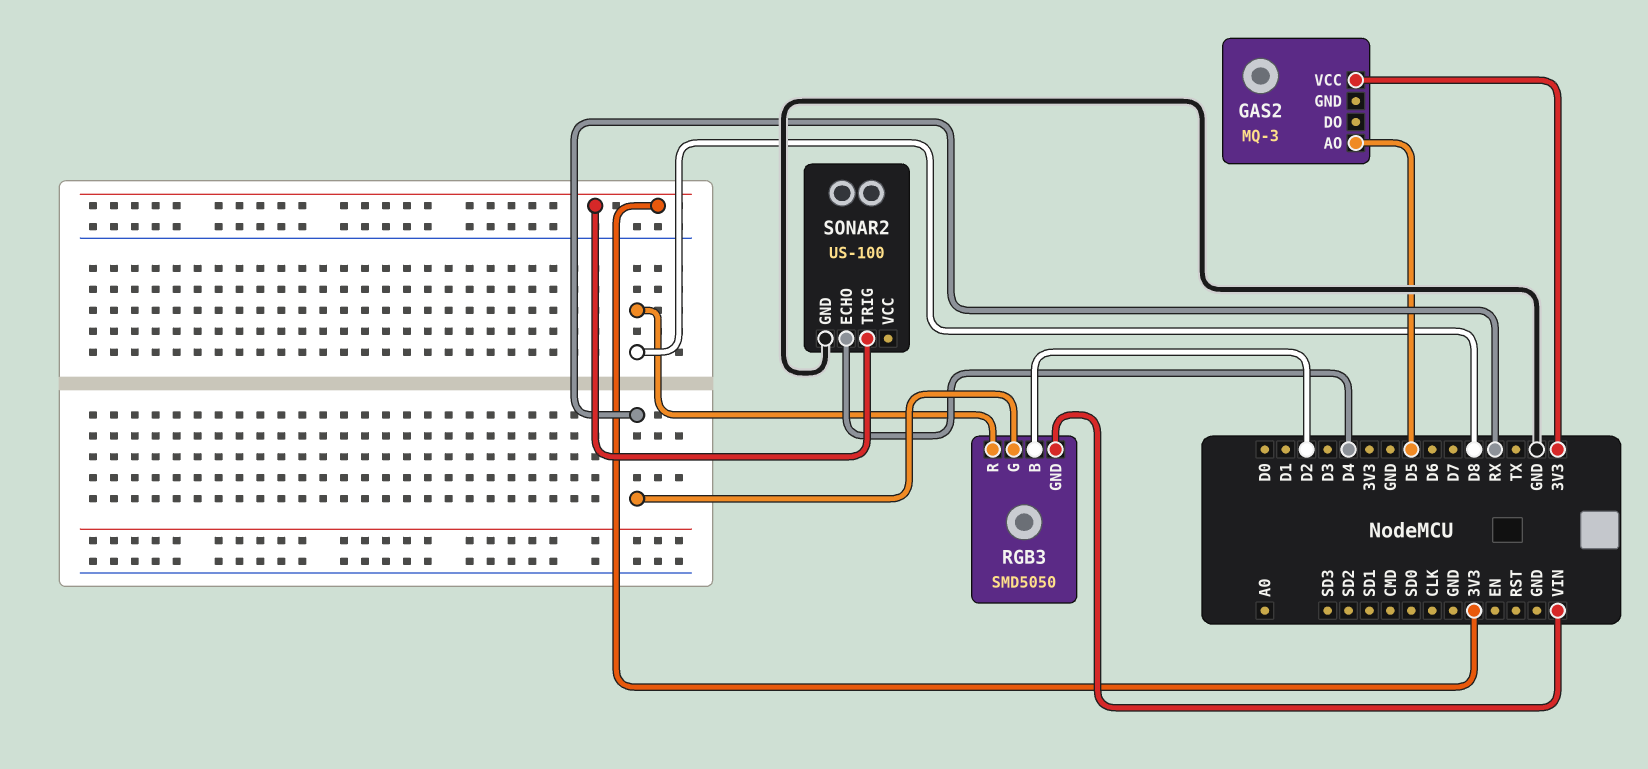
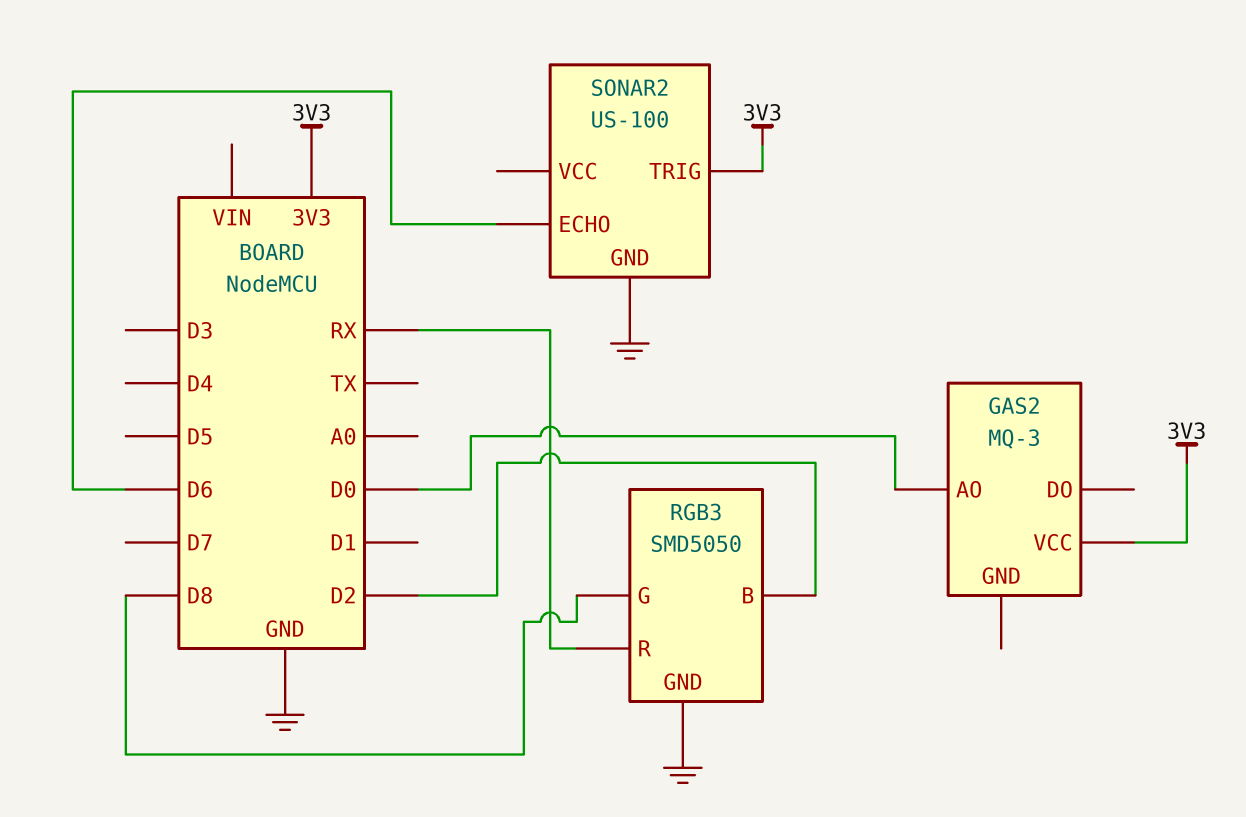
GAS2 pin AO: D5 -> D0
RGB3 pin G: RX -> D8
RGB3 pin GND: VIN -> GND
RGB3 pin R: D8 -> RX
SONAR2 pin ECHO: D4 -> D6

